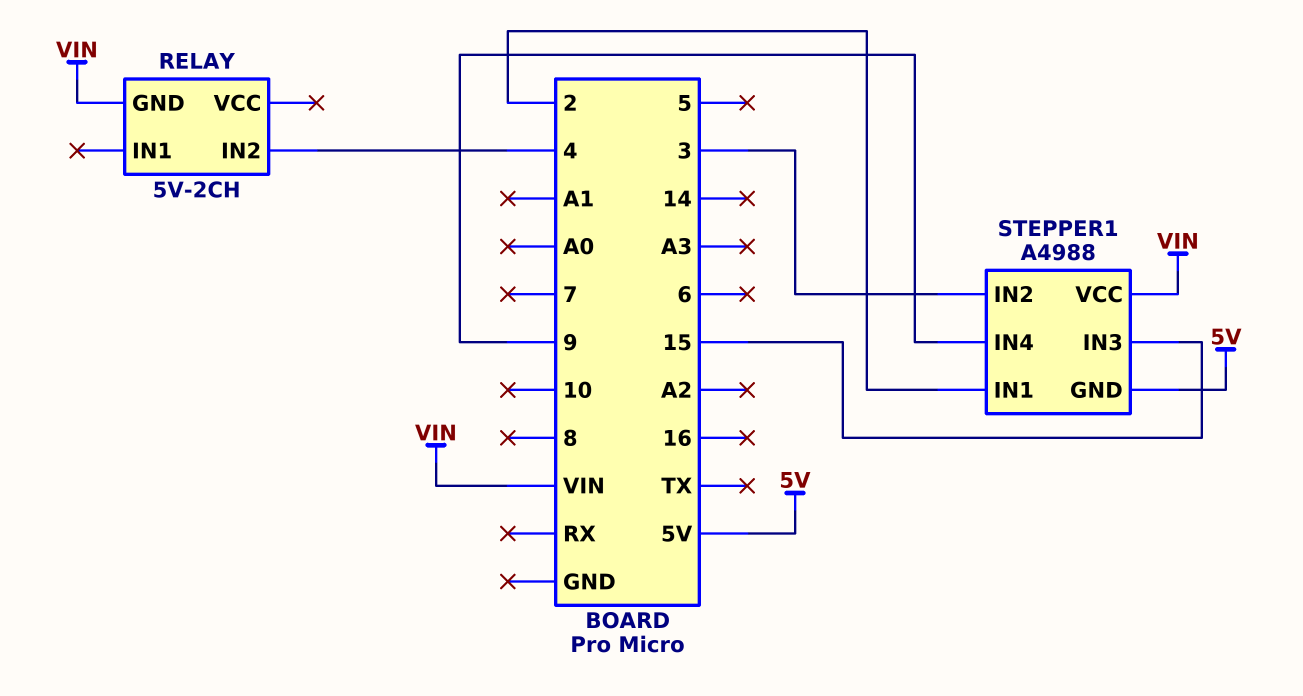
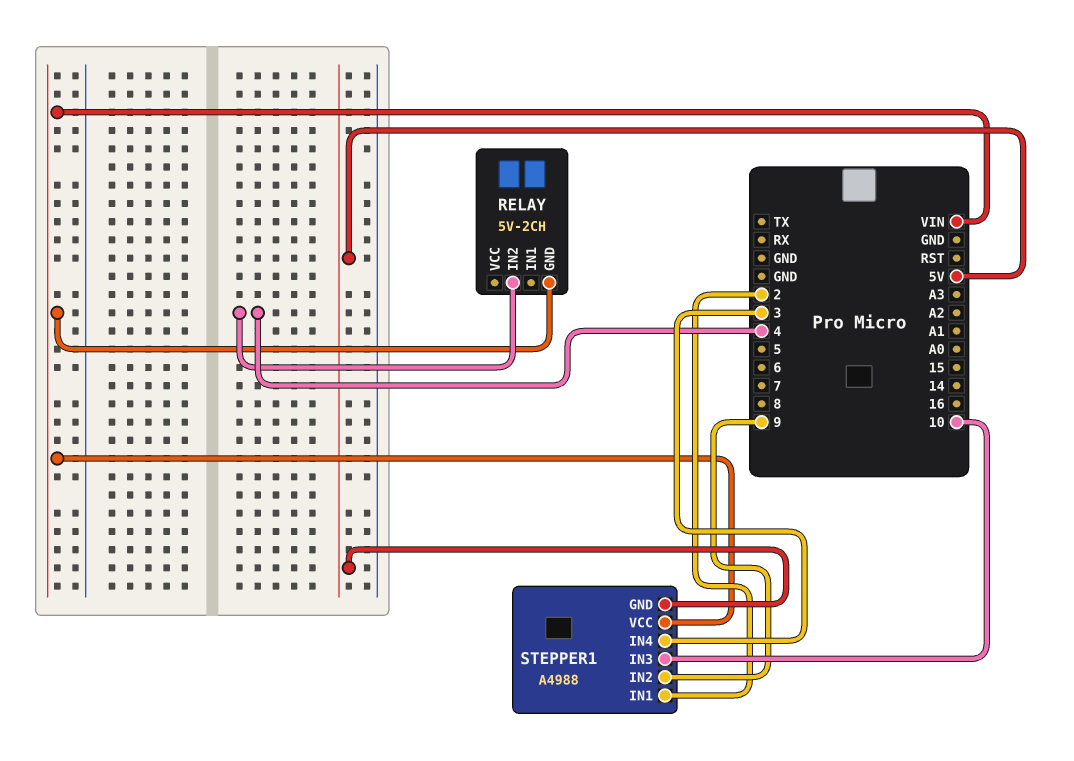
STEPPER1 pin IN2: 3 -> 9
STEPPER1 pin IN3: 15 -> 10
STEPPER1 pin IN4: 9 -> 3

